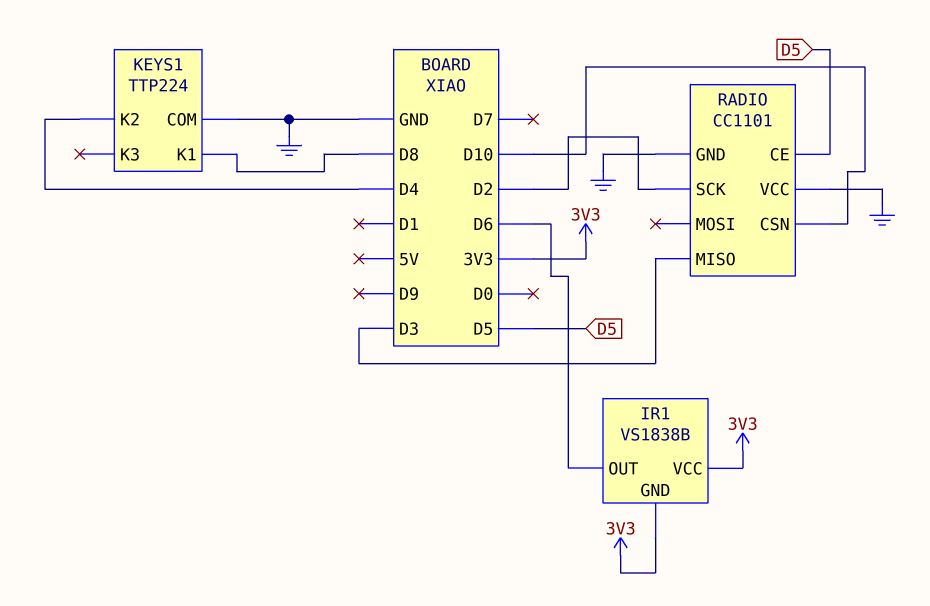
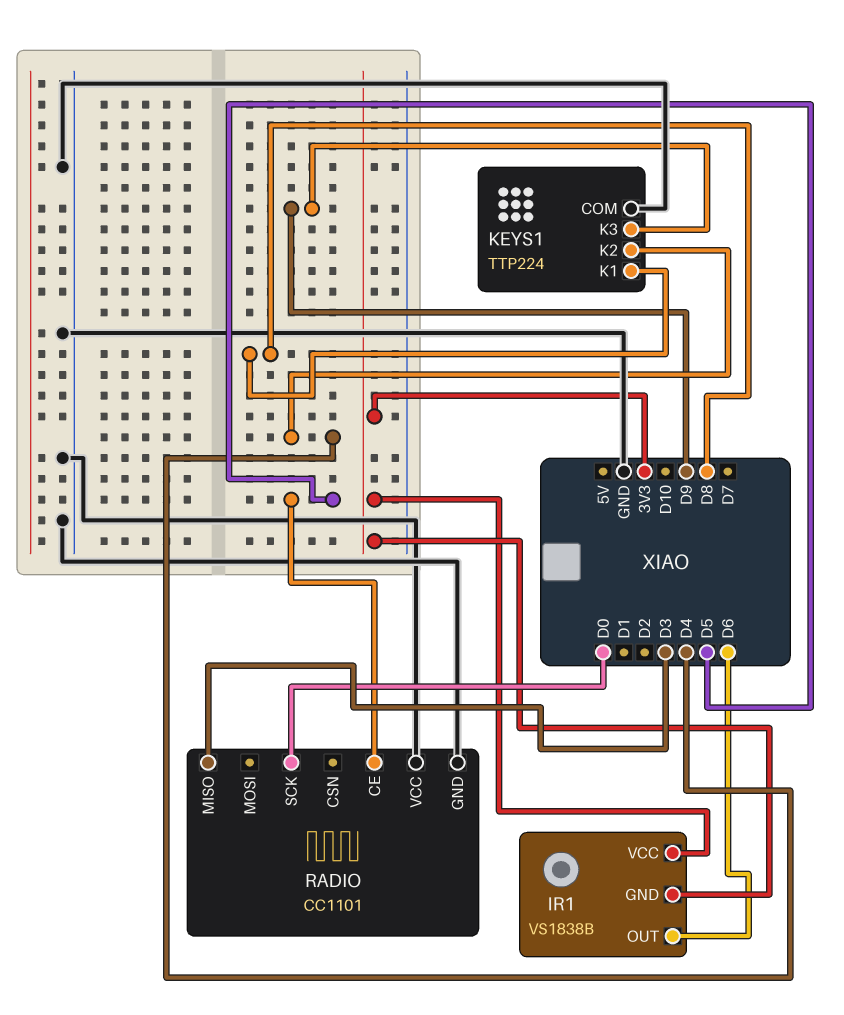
KEYS1 pin K3: none -> D9
RADIO pin CSN: D10 -> none
RADIO pin SCK: D2 -> D0

